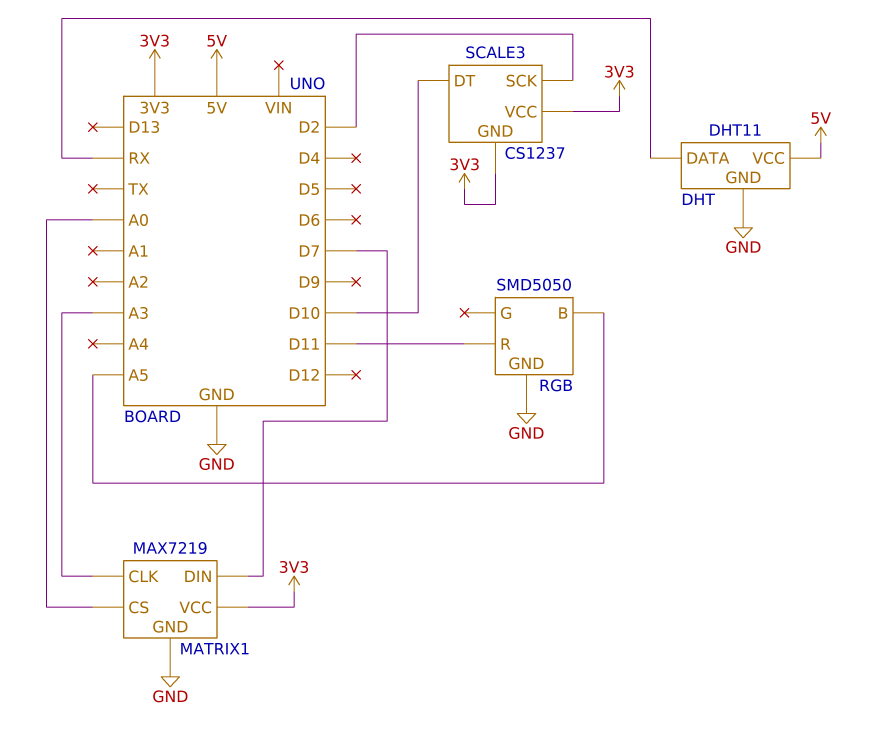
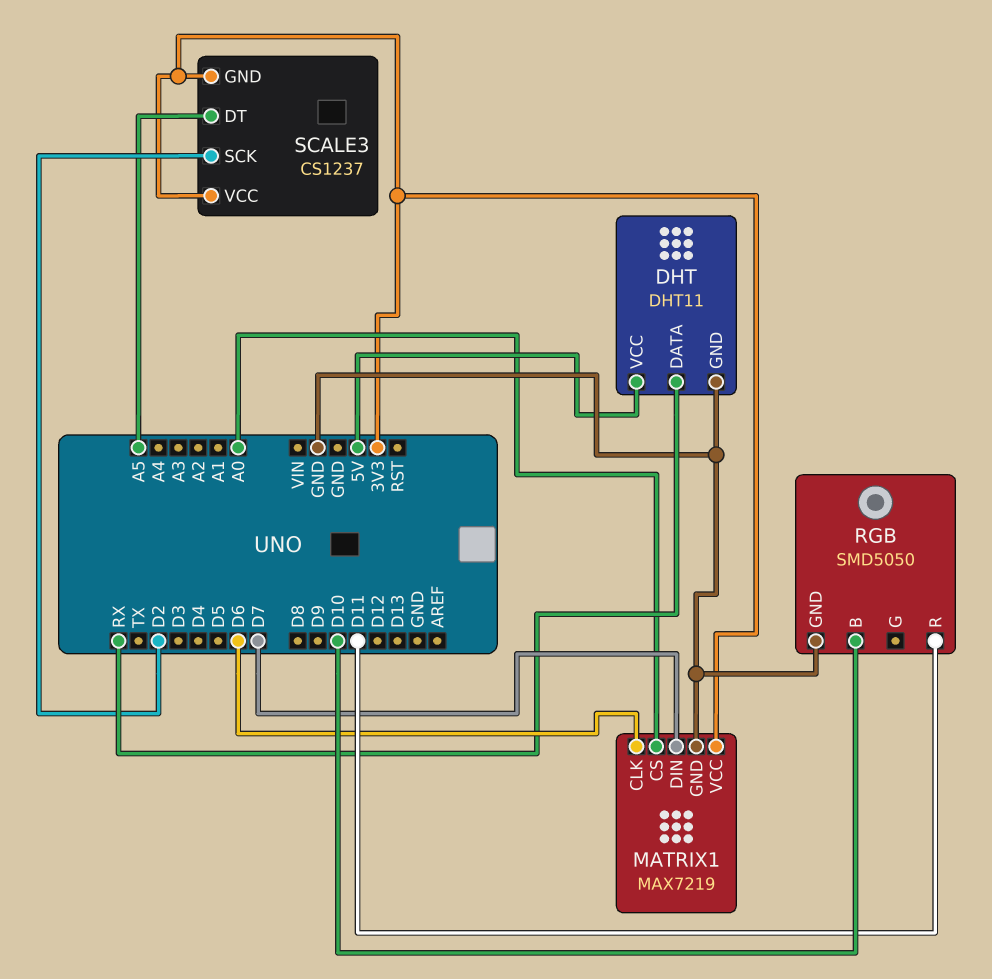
MATRIX1 pin CLK: A3 -> D6
RGB pin B: A5 -> D10
SCALE3 pin DT: D10 -> A5

